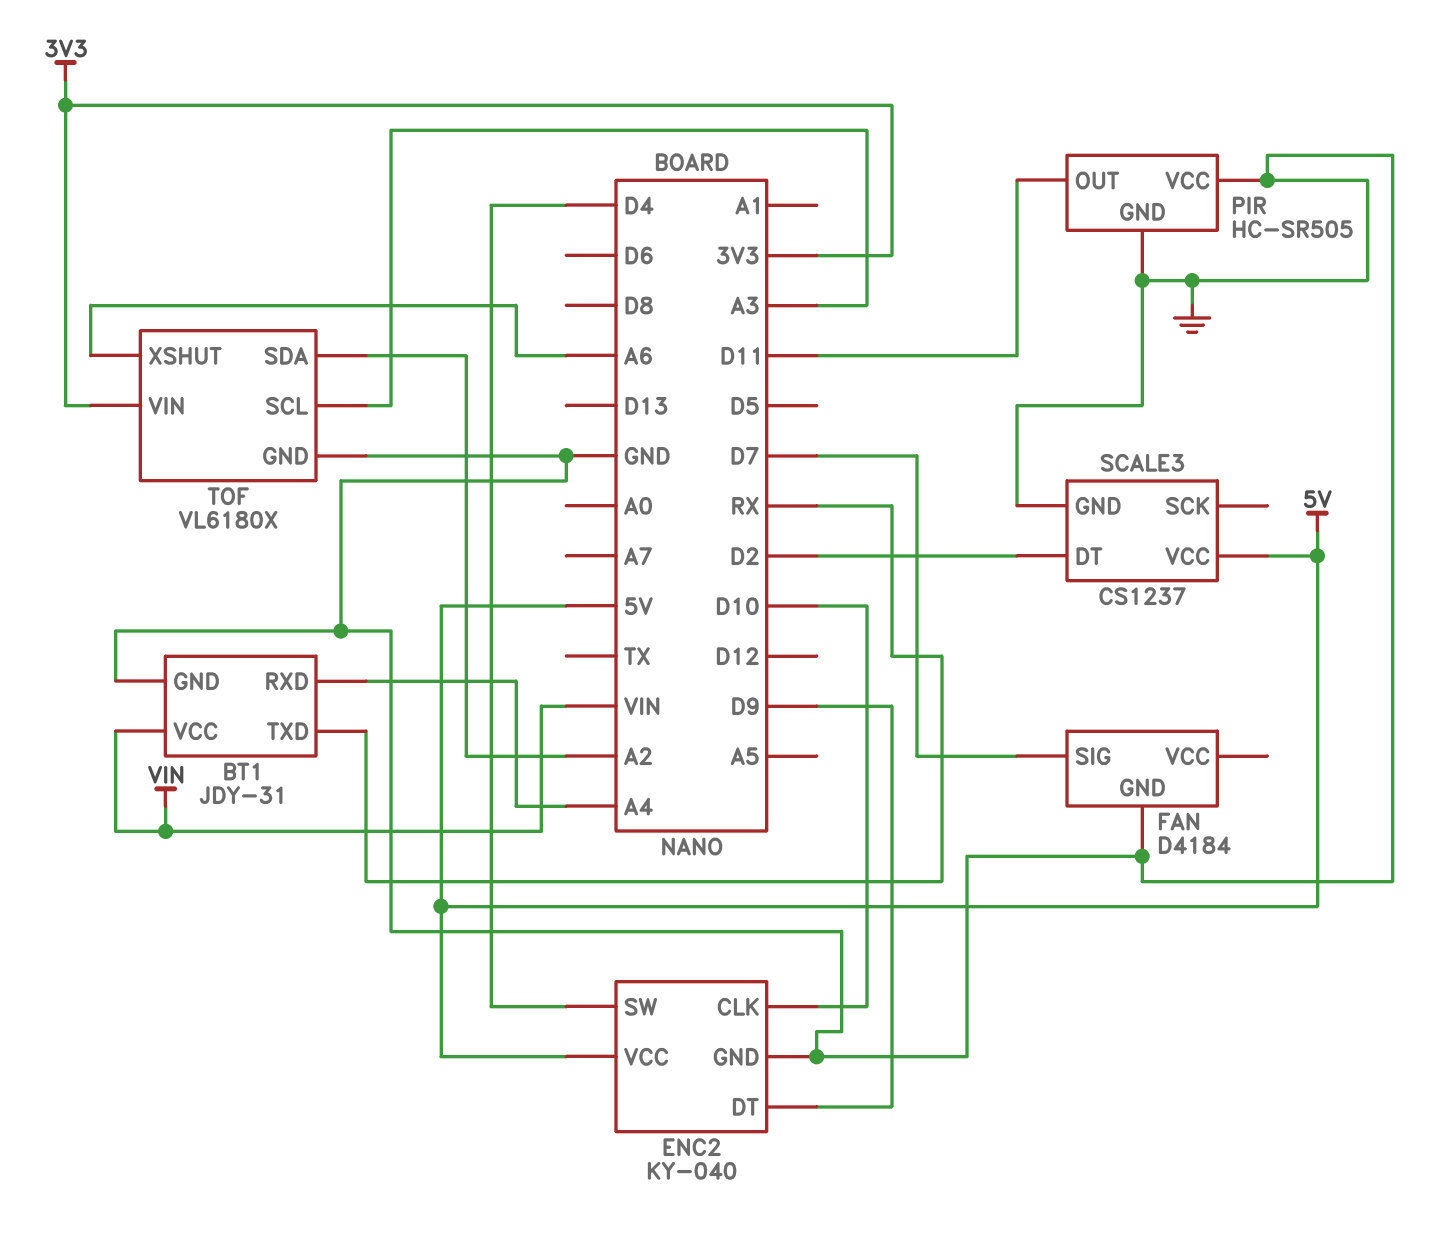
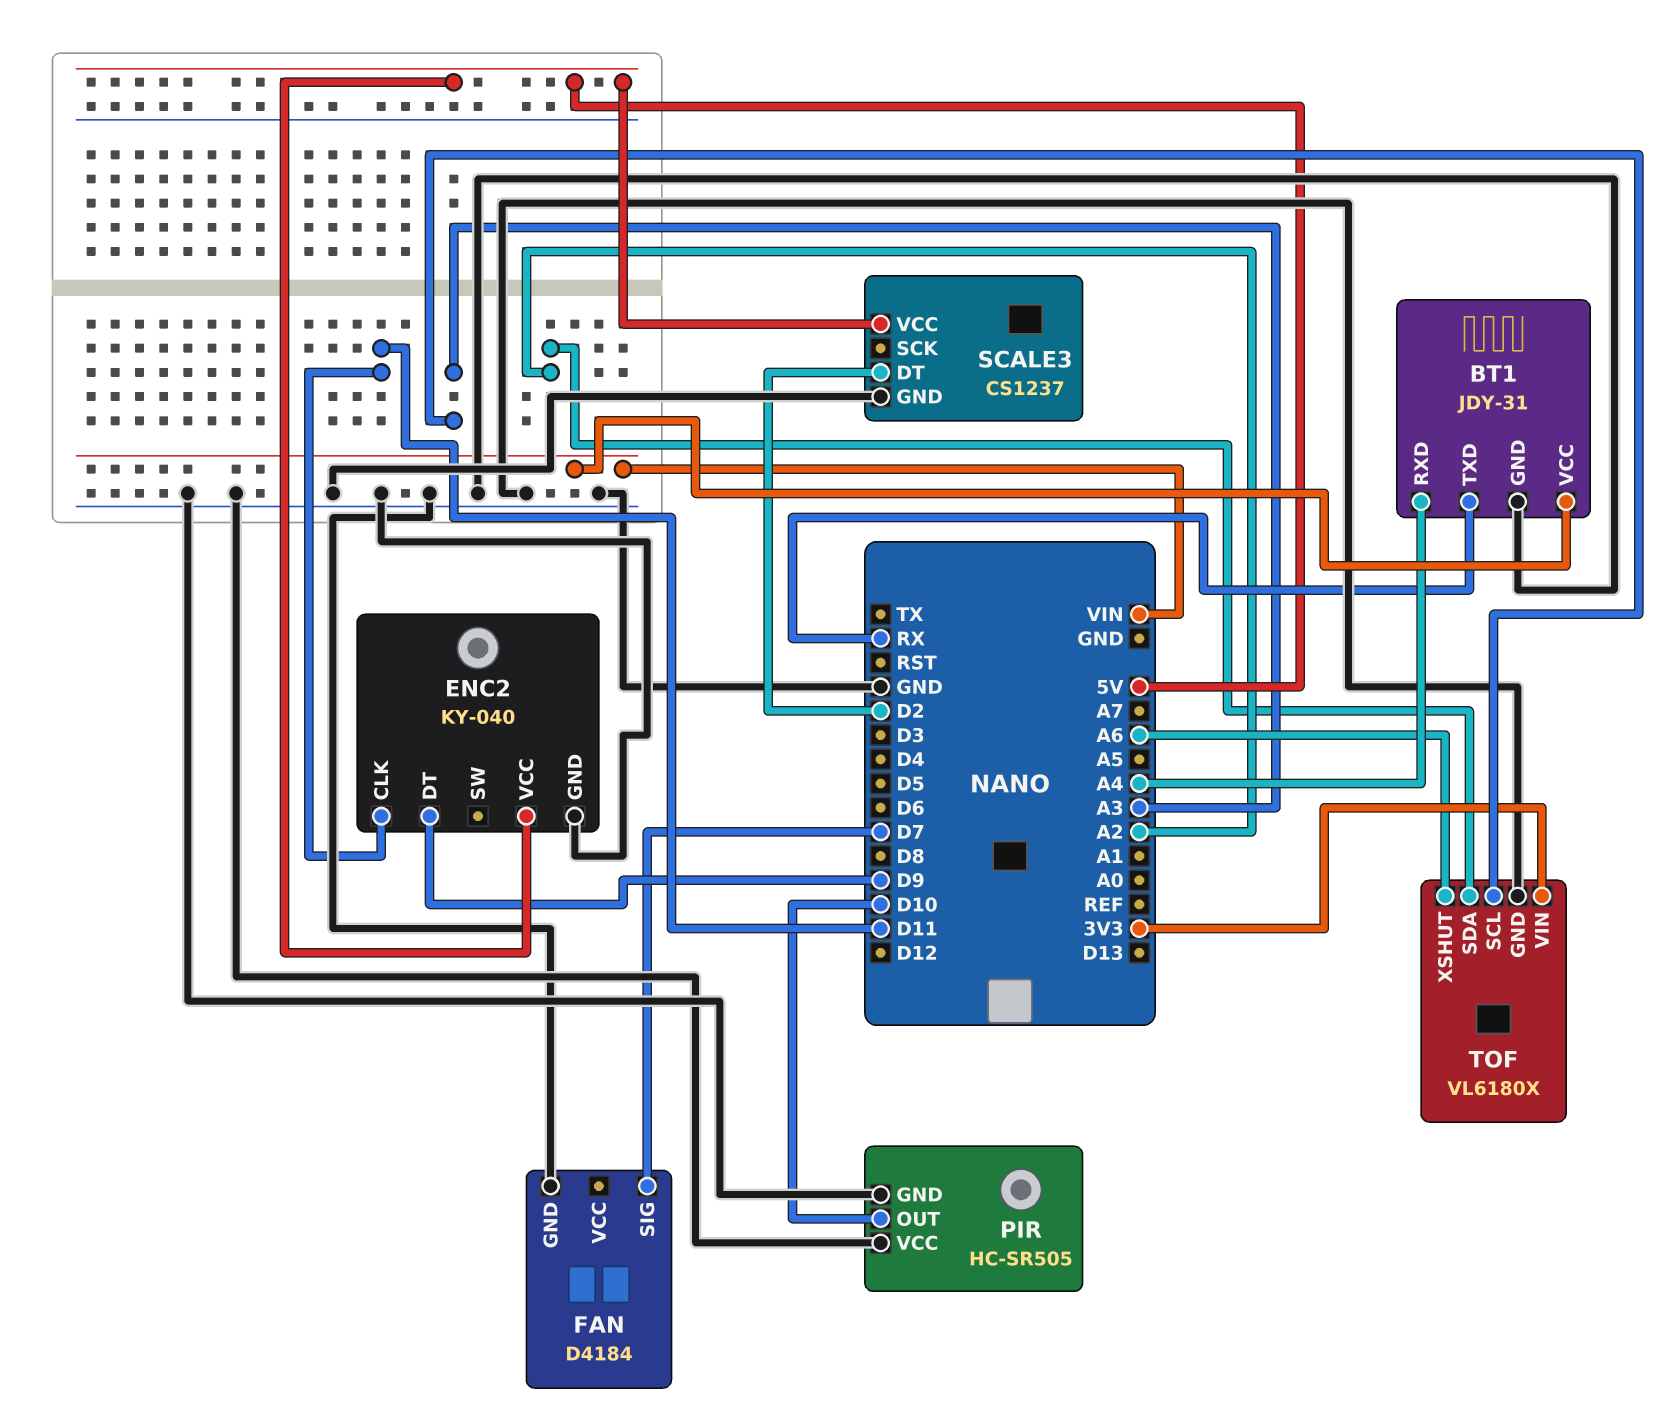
ENC2 pin CLK: D10 -> D11
ENC2 pin SW: D4 -> none
PIR pin OUT: D11 -> D10

